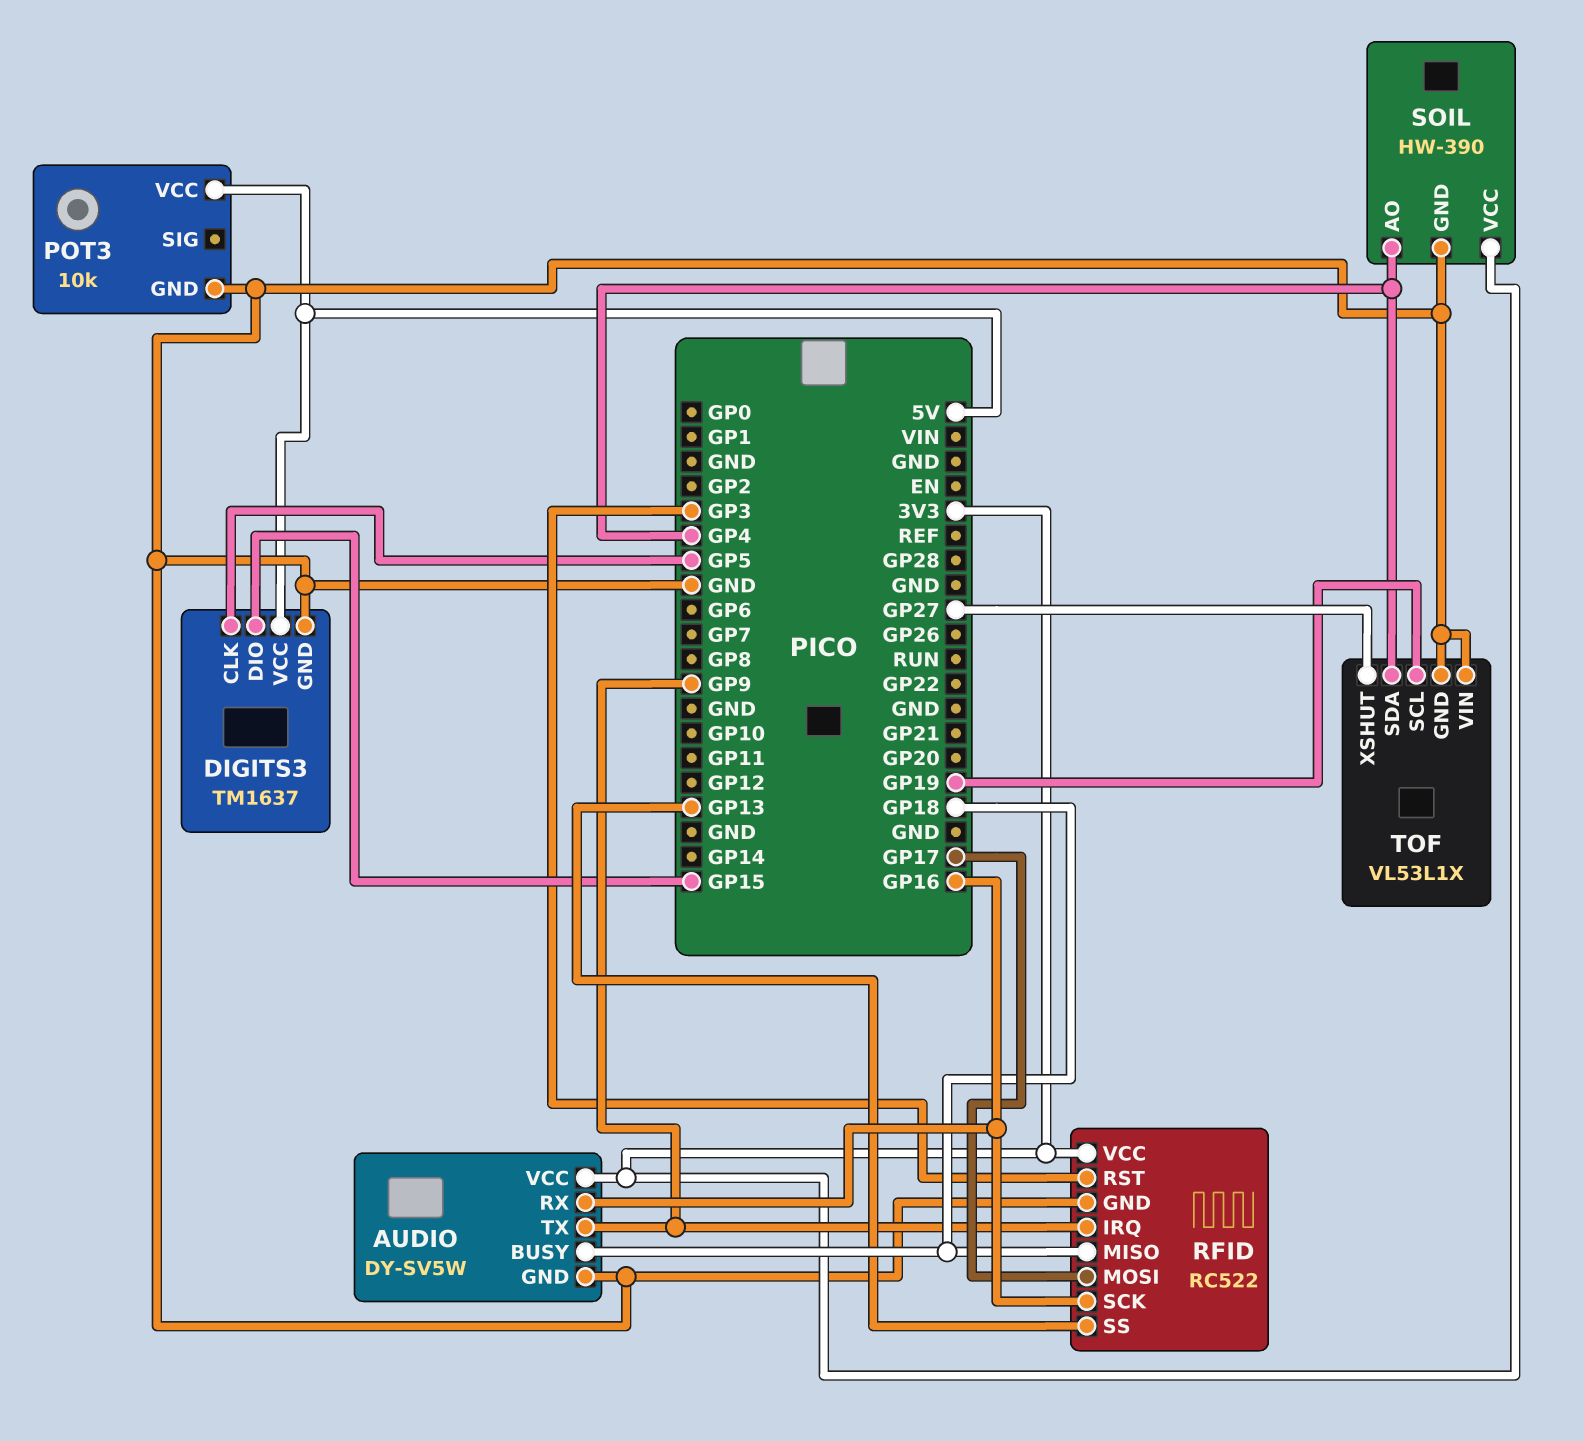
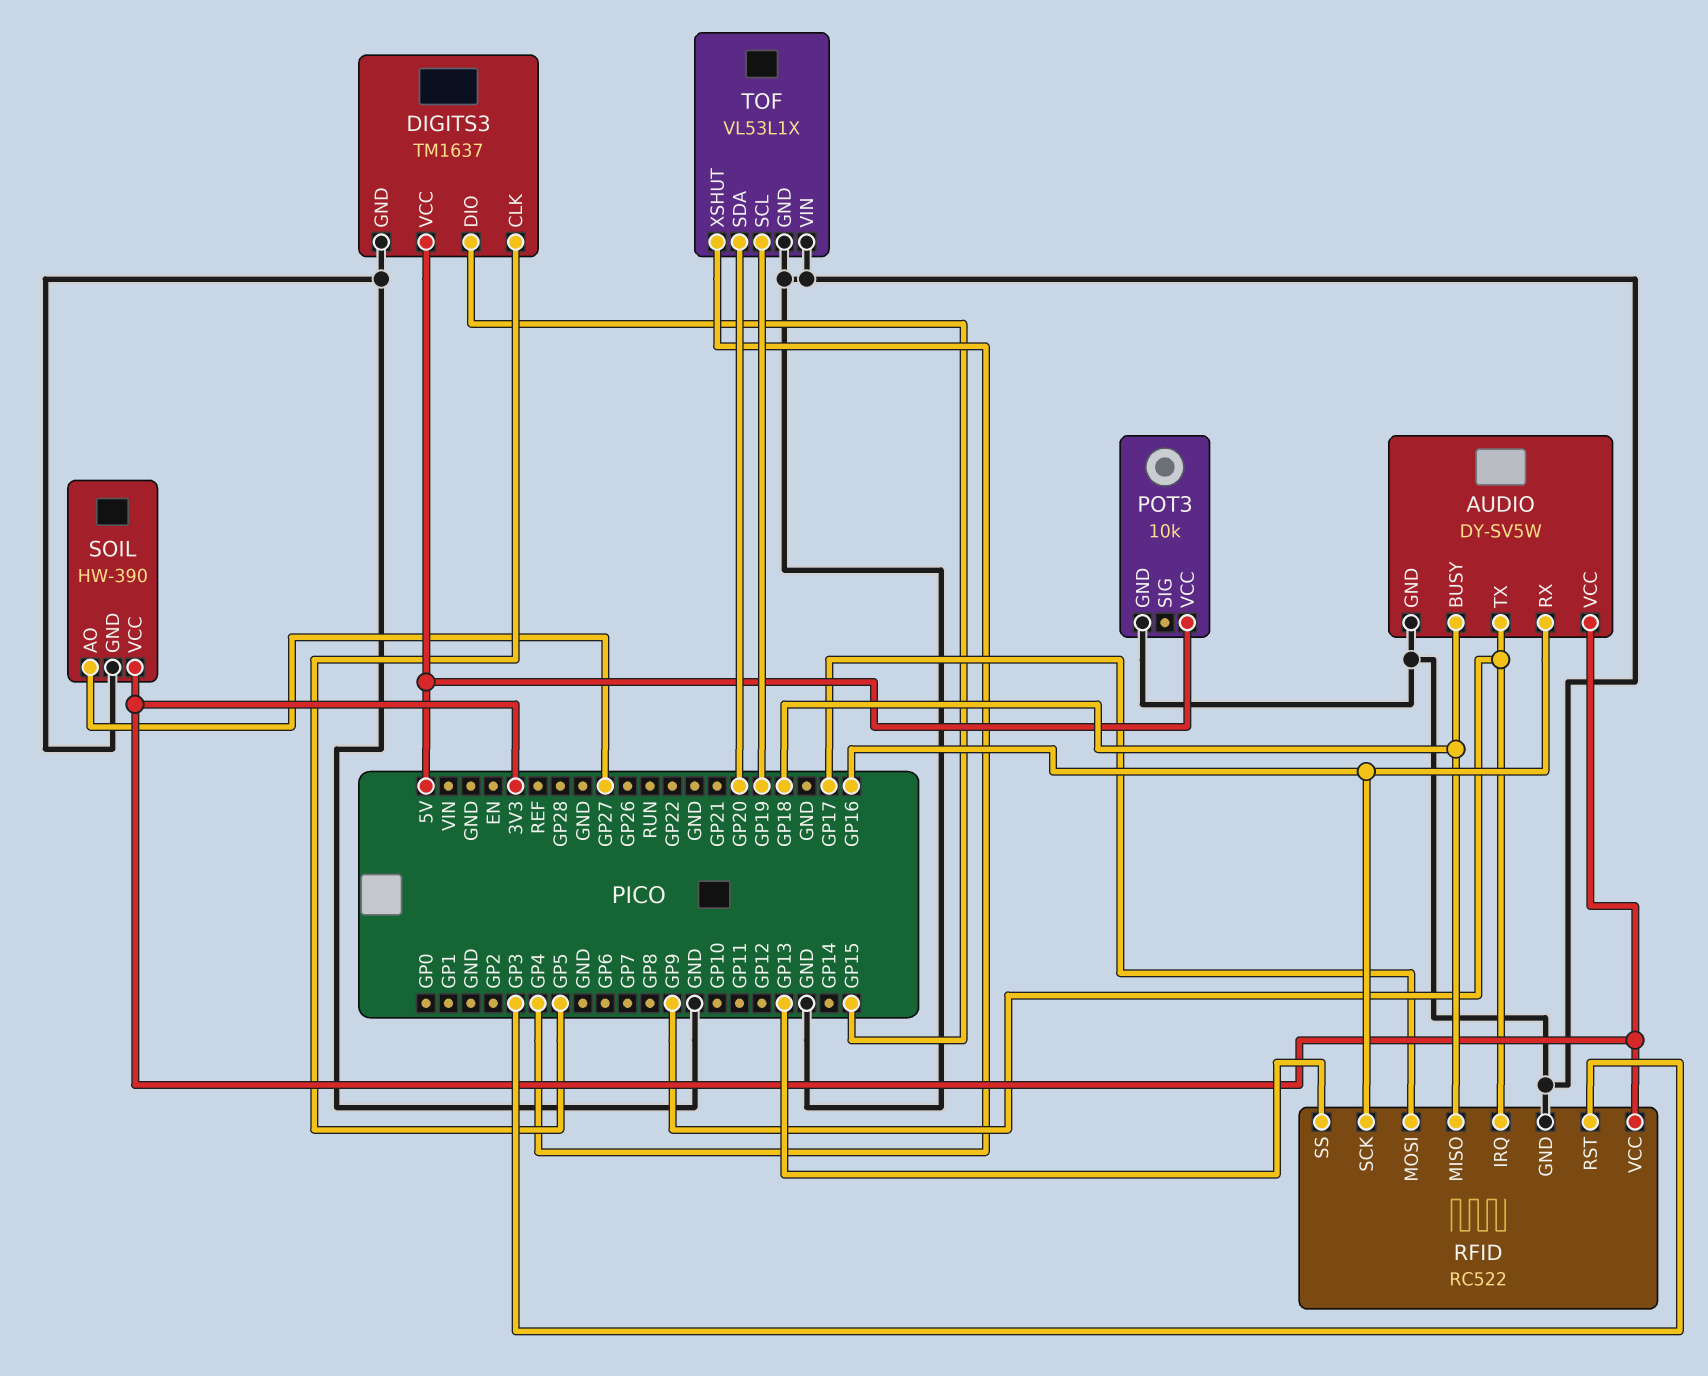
SOIL pin AO: GP4 -> GP27
TOF pin SDA: GP4 -> GP20
TOF pin XSHUT: GP27 -> GP4

